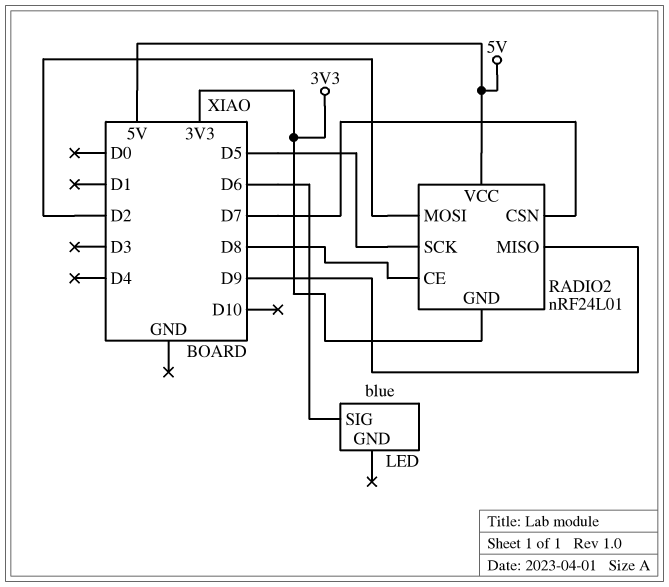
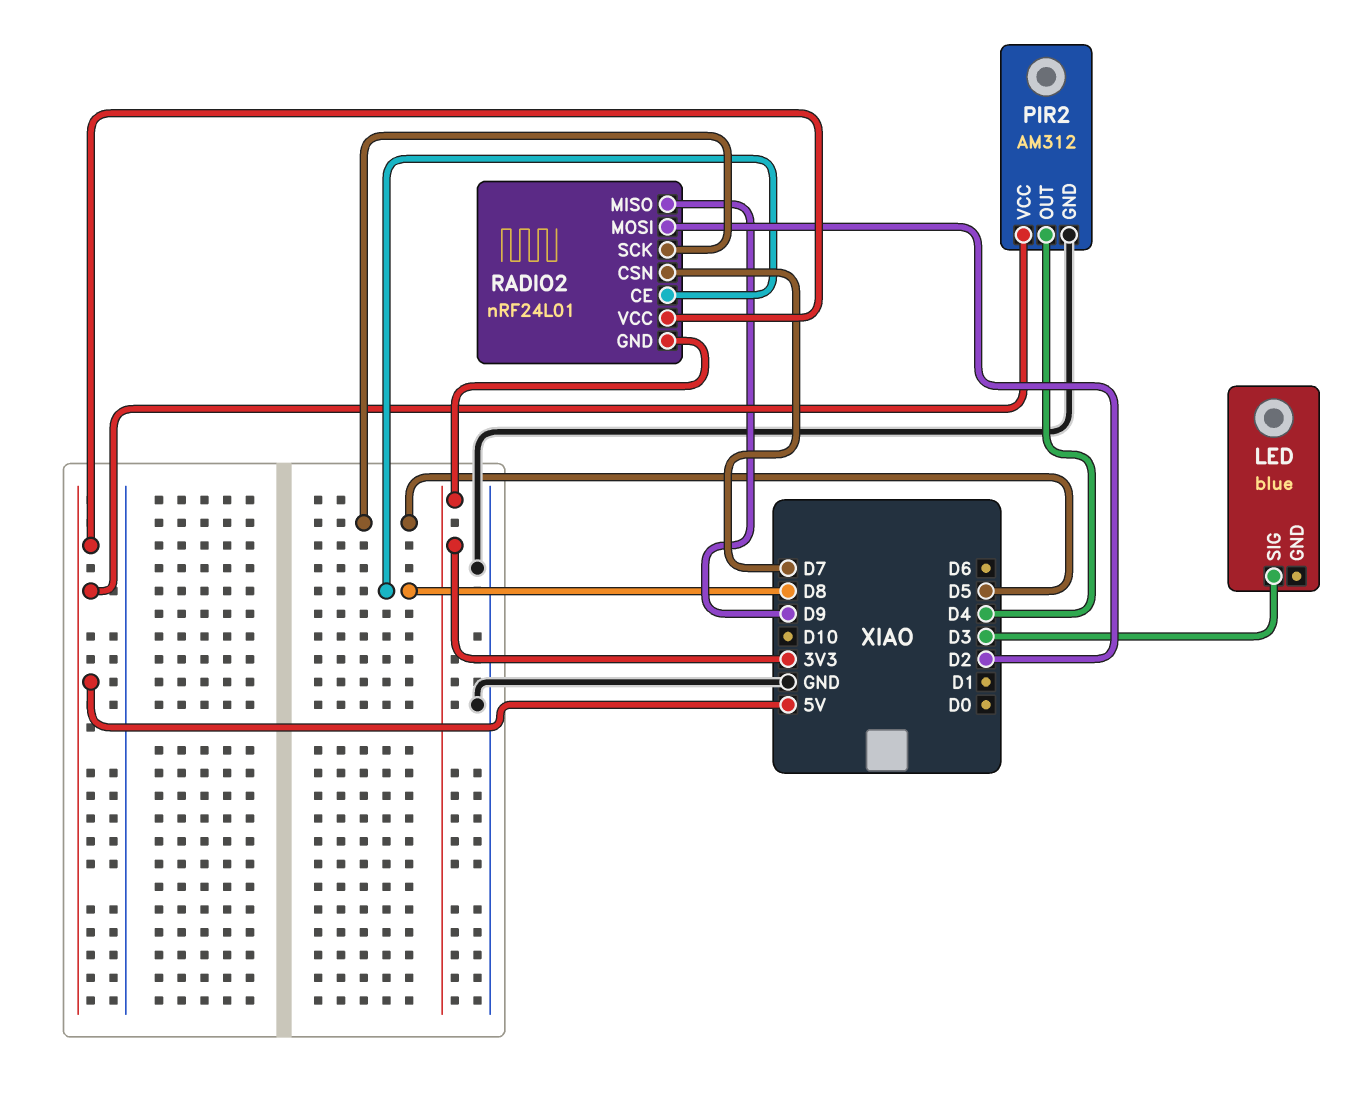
LED pin SIG: D6 -> D3
PIR2: none -> AM312
PIR2 pin GND: none -> GND
PIR2 pin OUT: none -> D4
PIR2 pin VCC: none -> 5V

